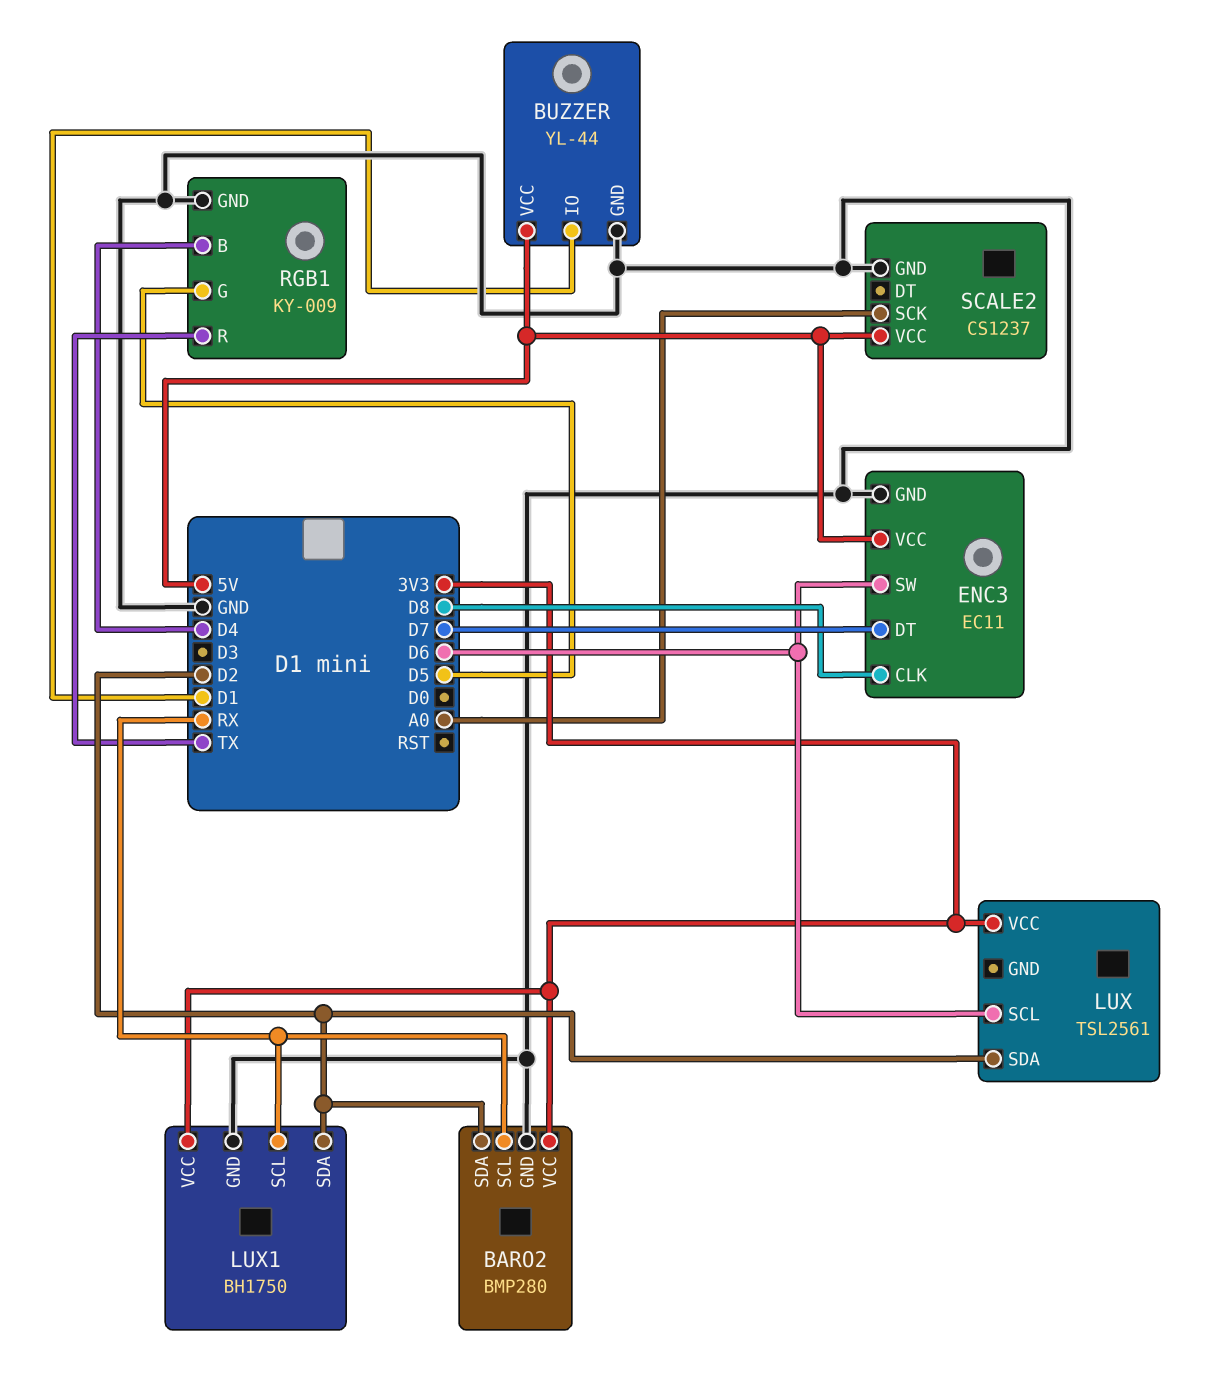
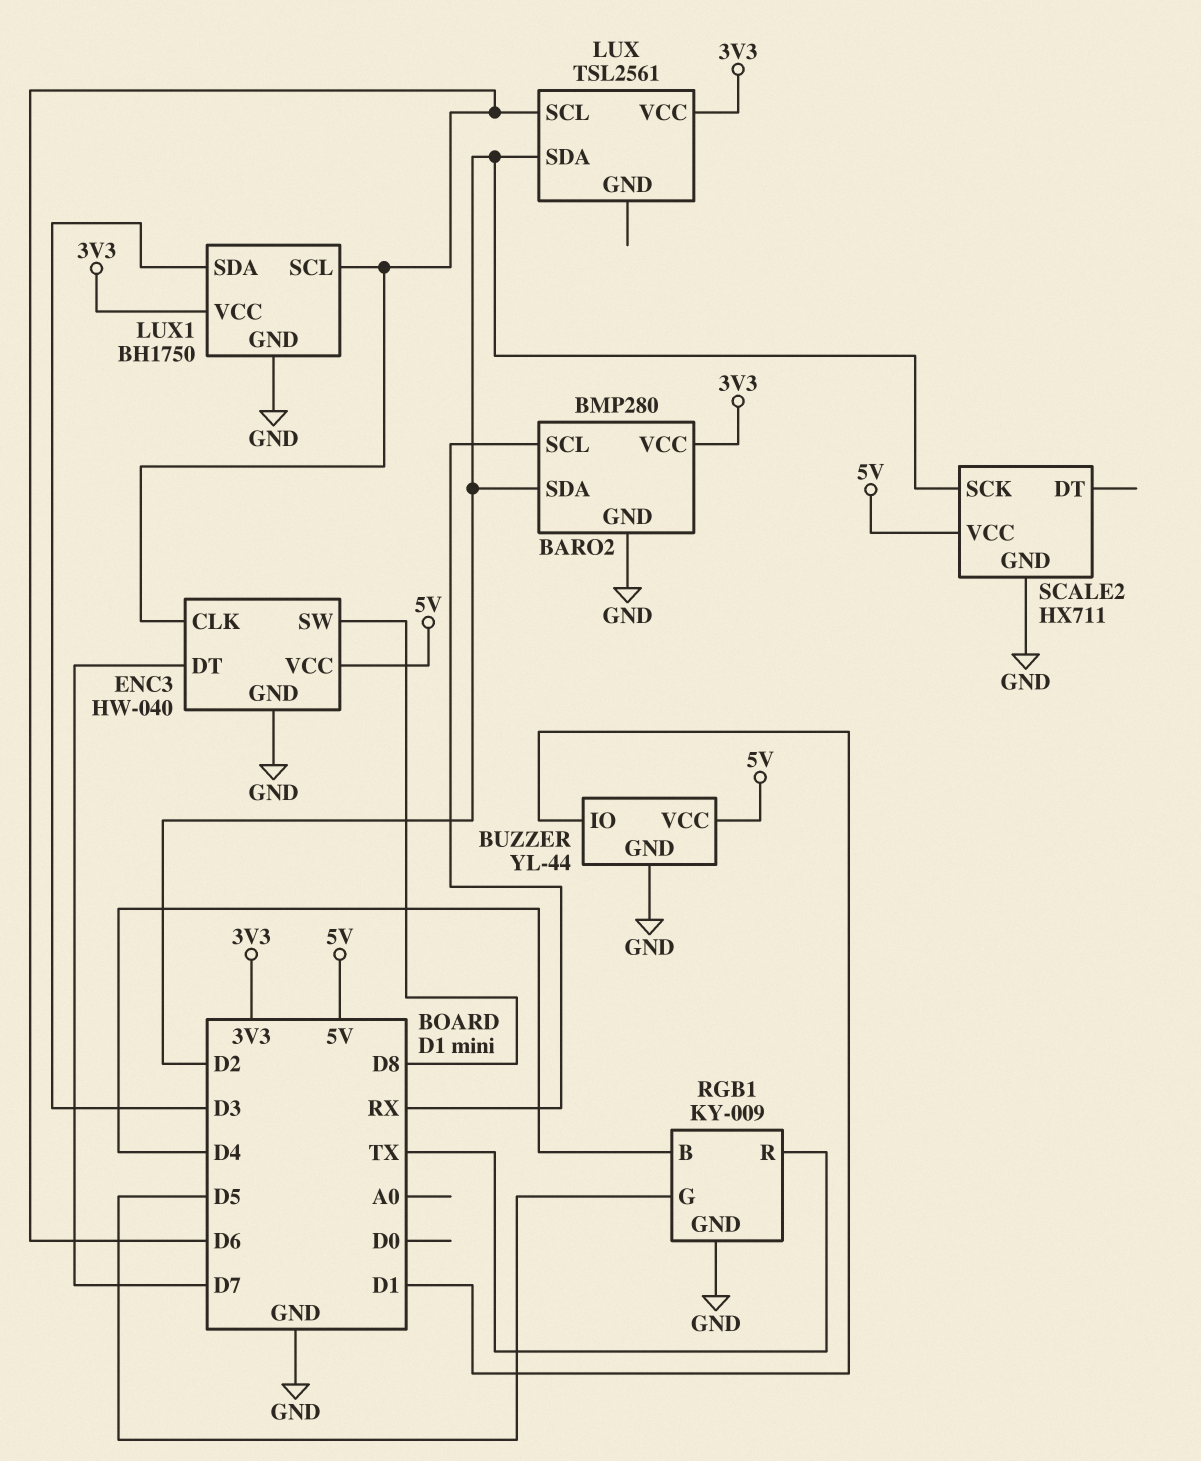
ENC3: EC11 -> HW-040
ENC3 pin CLK: D8 -> D6
ENC3 pin SW: D6 -> D8
LUX1 pin SCL: RX -> D6
LUX1 pin SDA: D2 -> D3
SCALE2: CS1237 -> HX711
SCALE2 pin SCK: A0 -> D2

